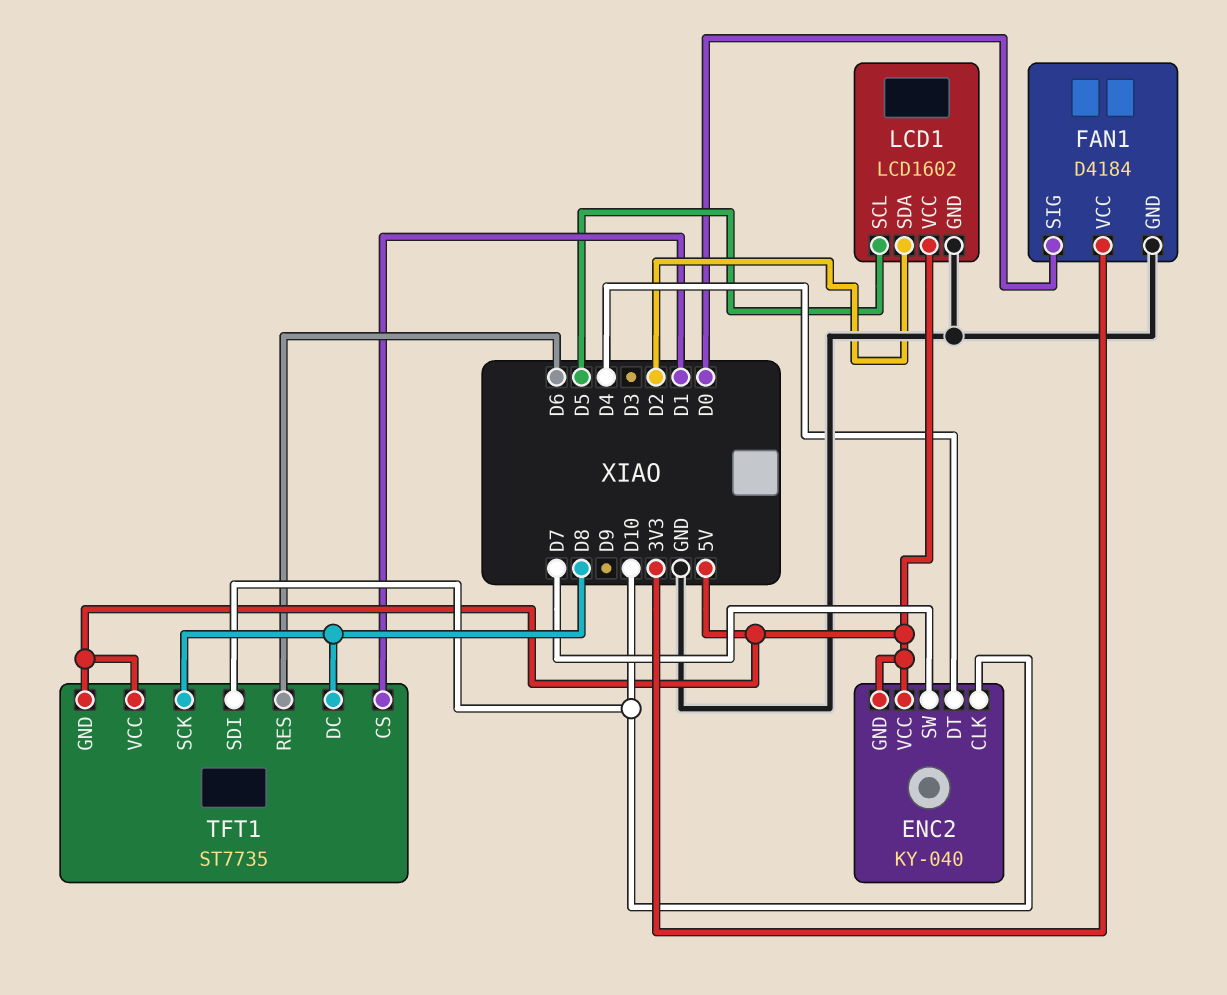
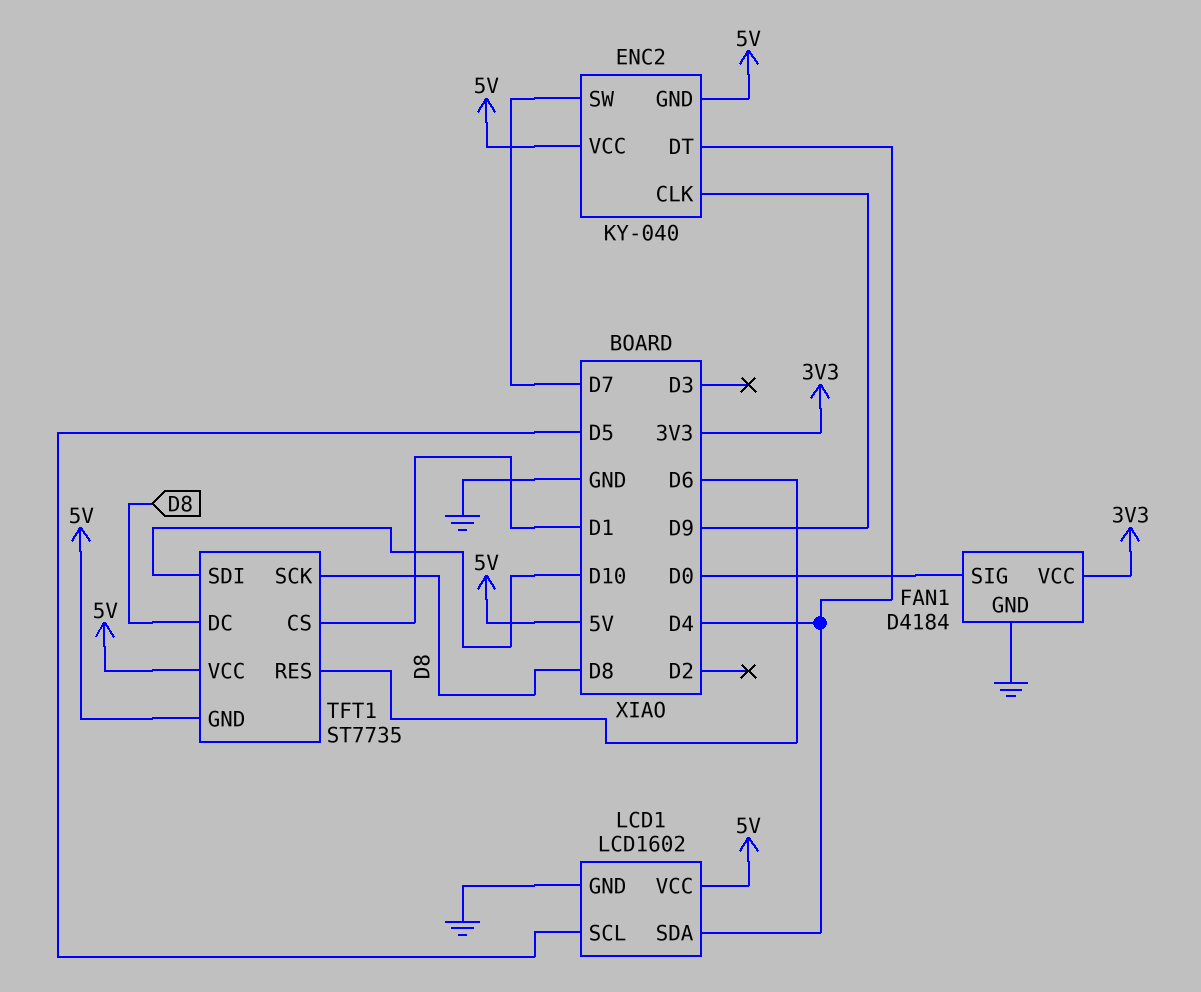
ENC2 pin CLK: D10 -> D9
LCD1 pin SDA: D2 -> D4

